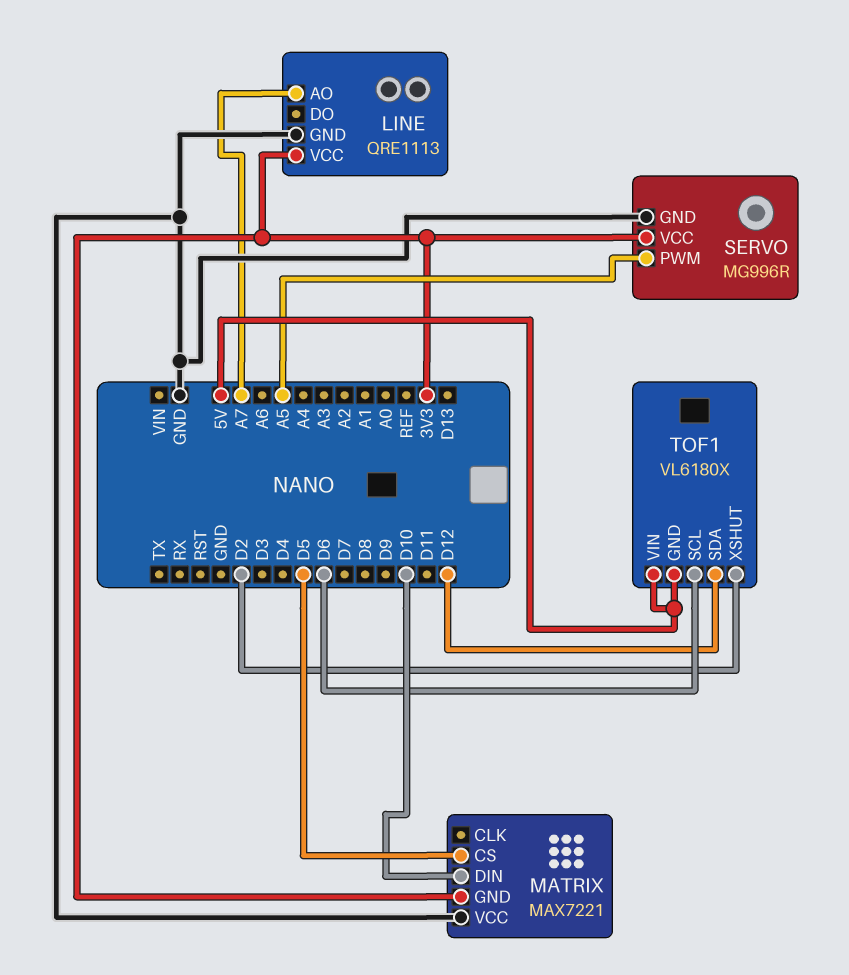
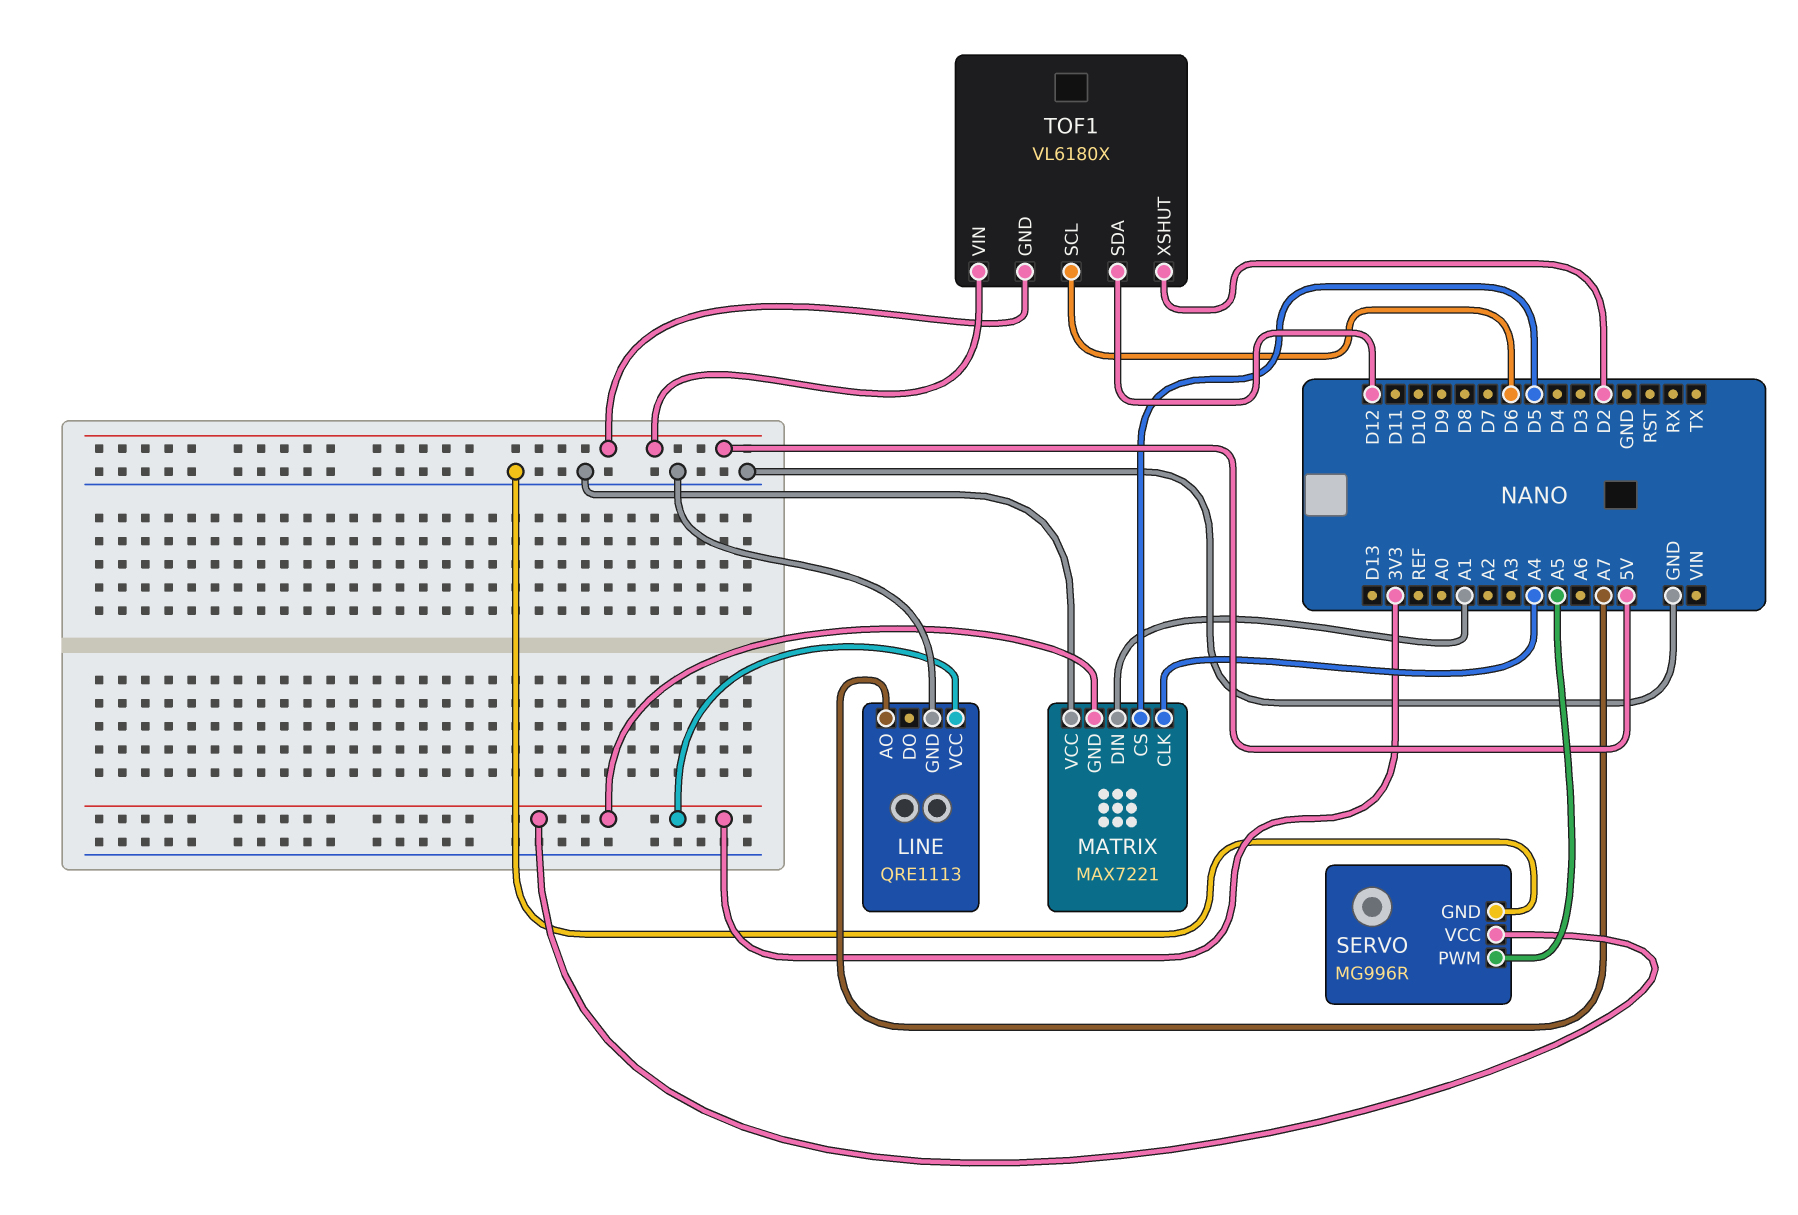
MATRIX pin CLK: none -> A4
MATRIX pin DIN: D10 -> A1

